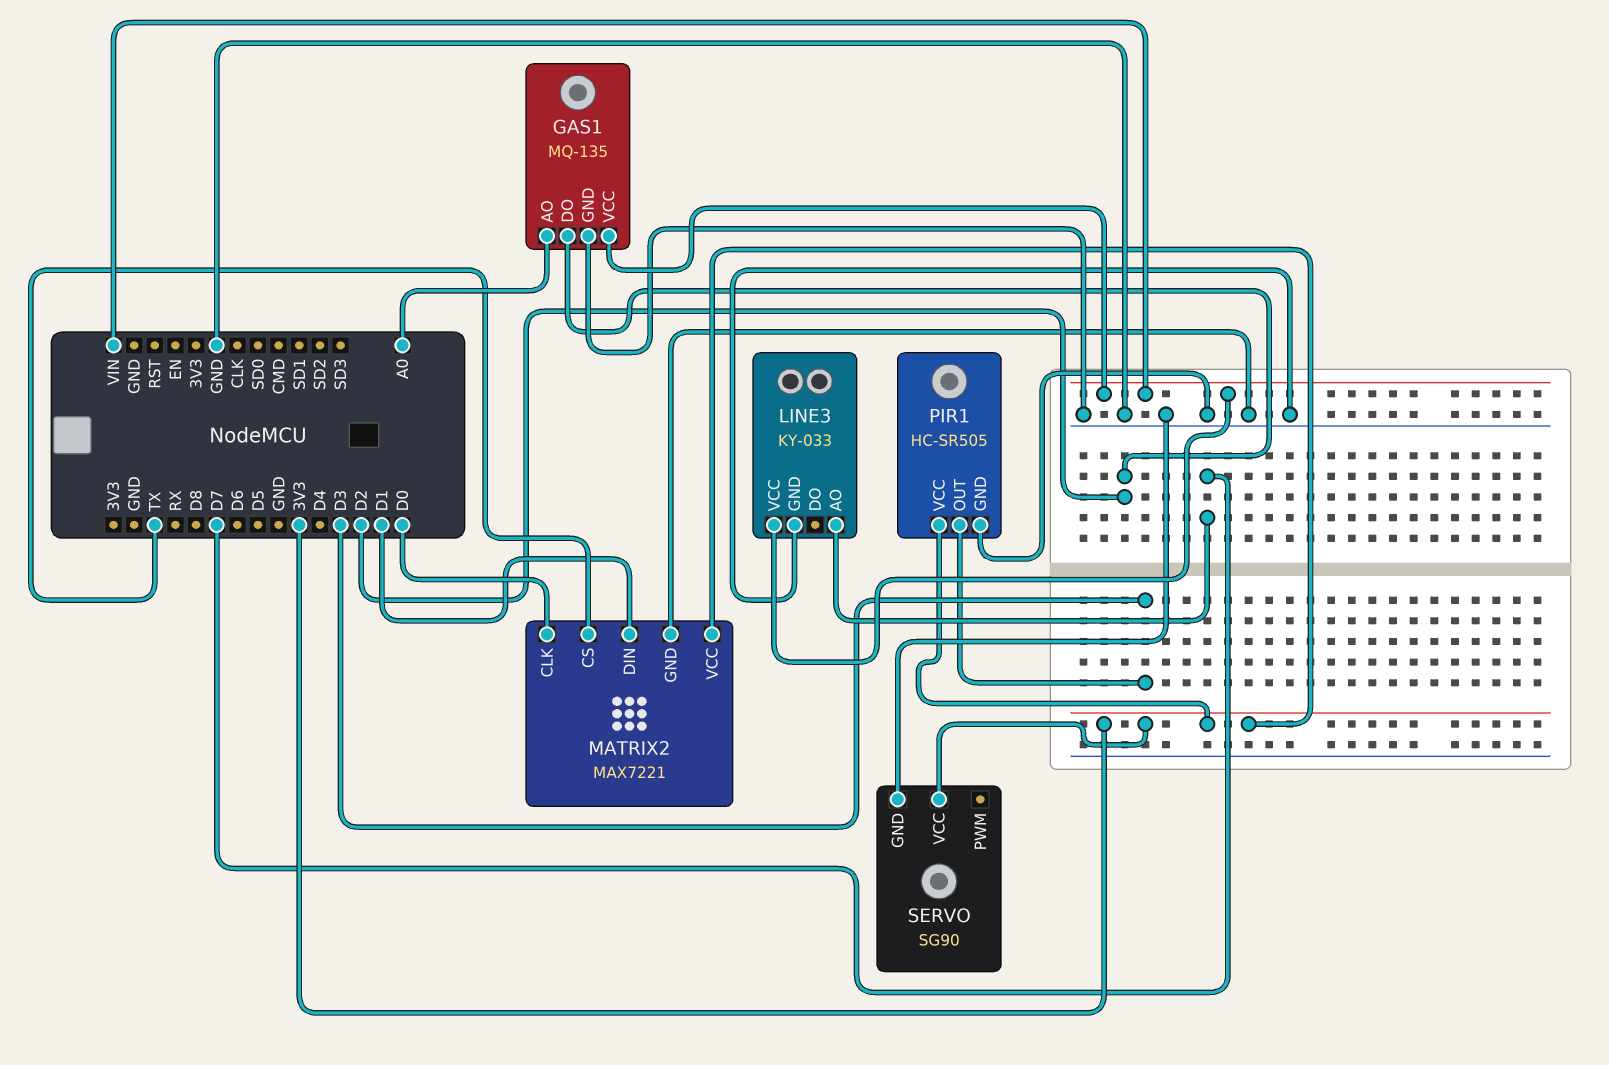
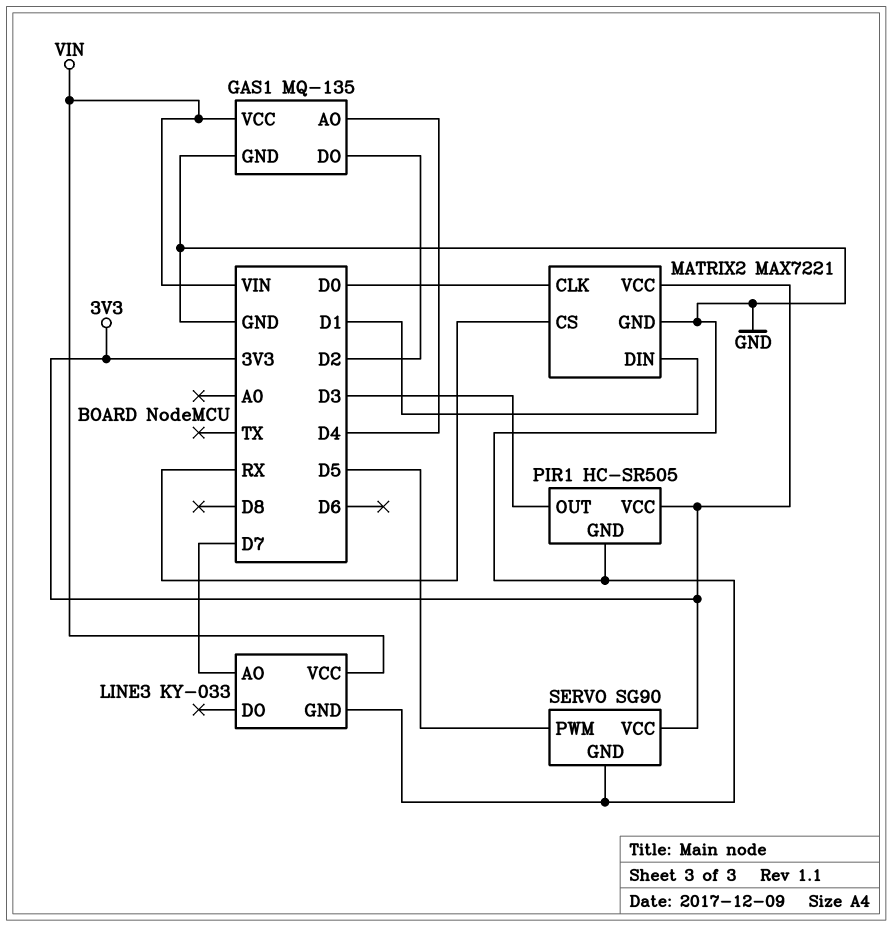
GAS1 pin AO: A0 -> D4
MATRIX2 pin CS: TX -> RX
SERVO pin PWM: none -> D5

